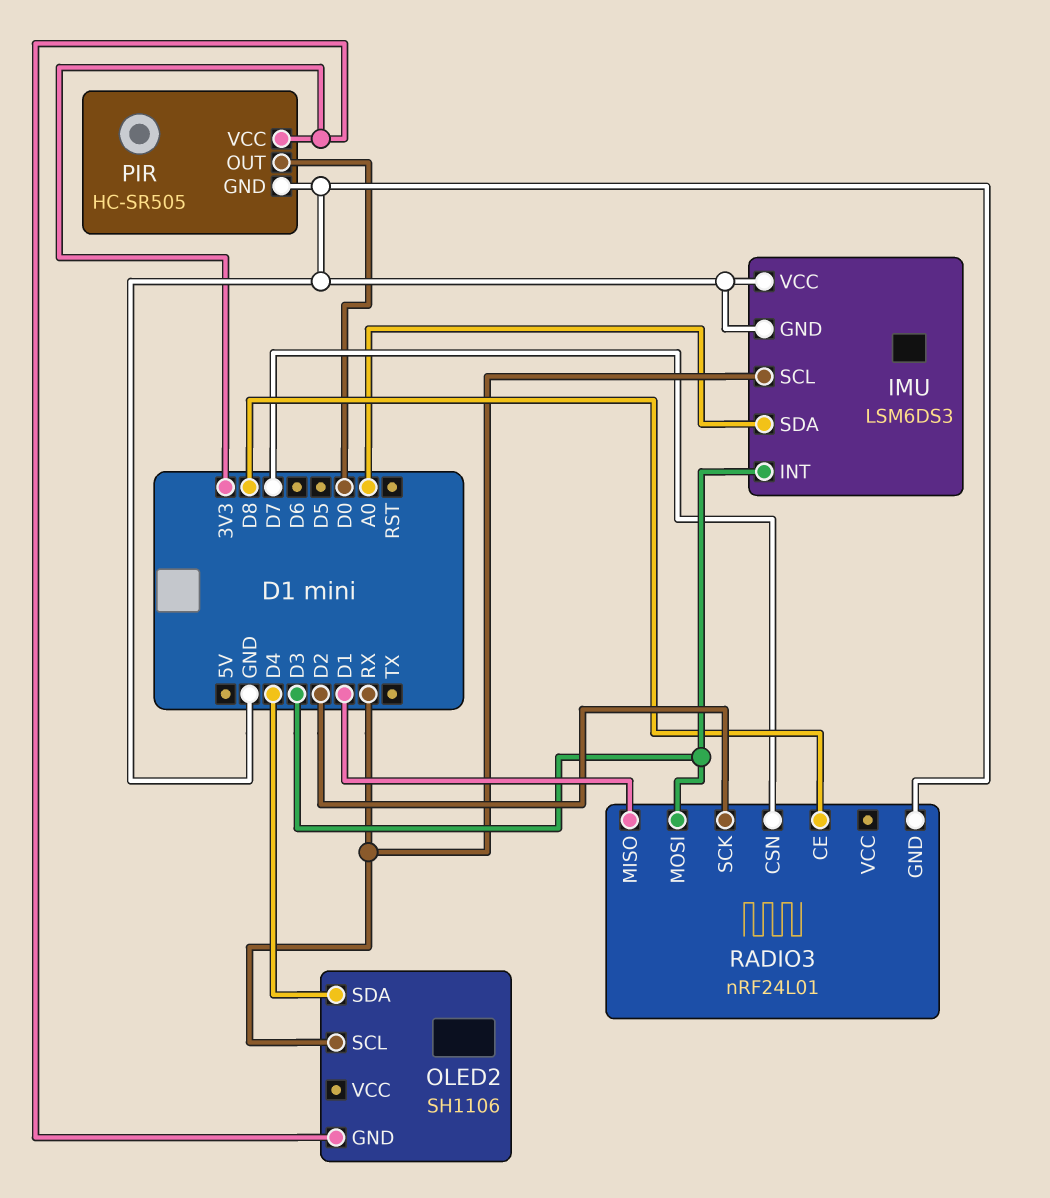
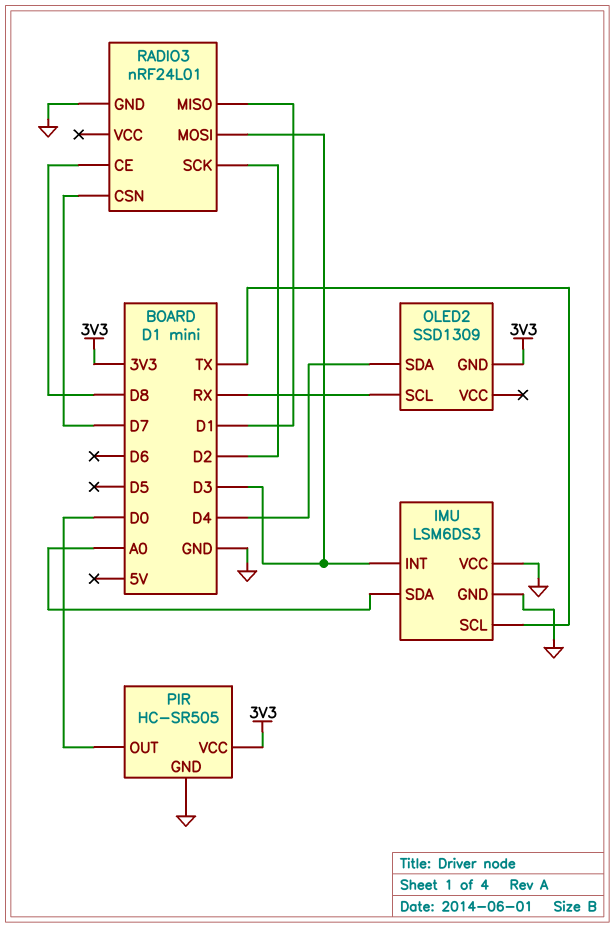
IMU pin SCL: RX -> TX
OLED2: SH1106 -> SSD1309

